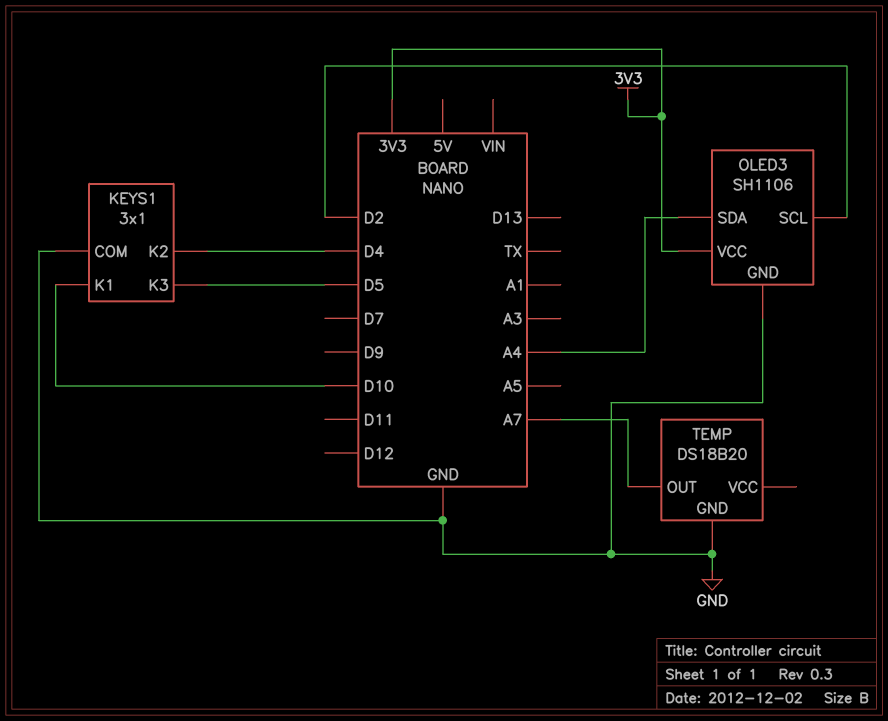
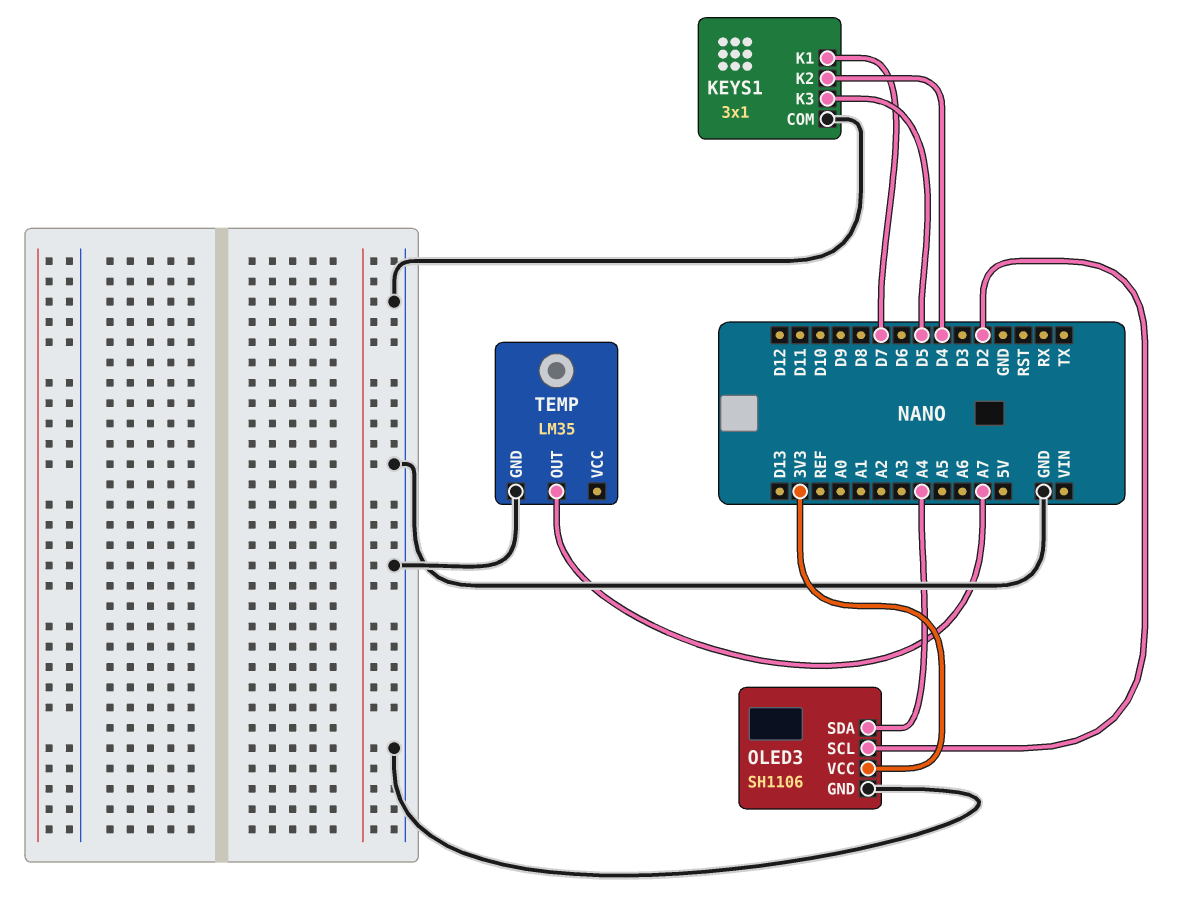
KEYS1 pin K1: D10 -> D7
TEMP: DS18B20 -> LM35

